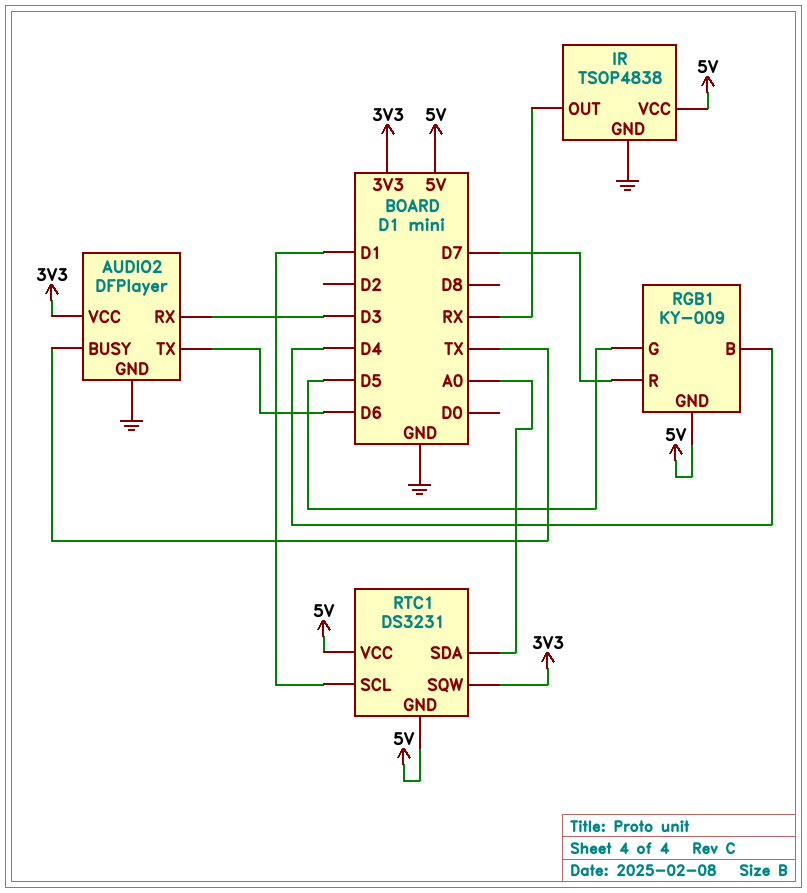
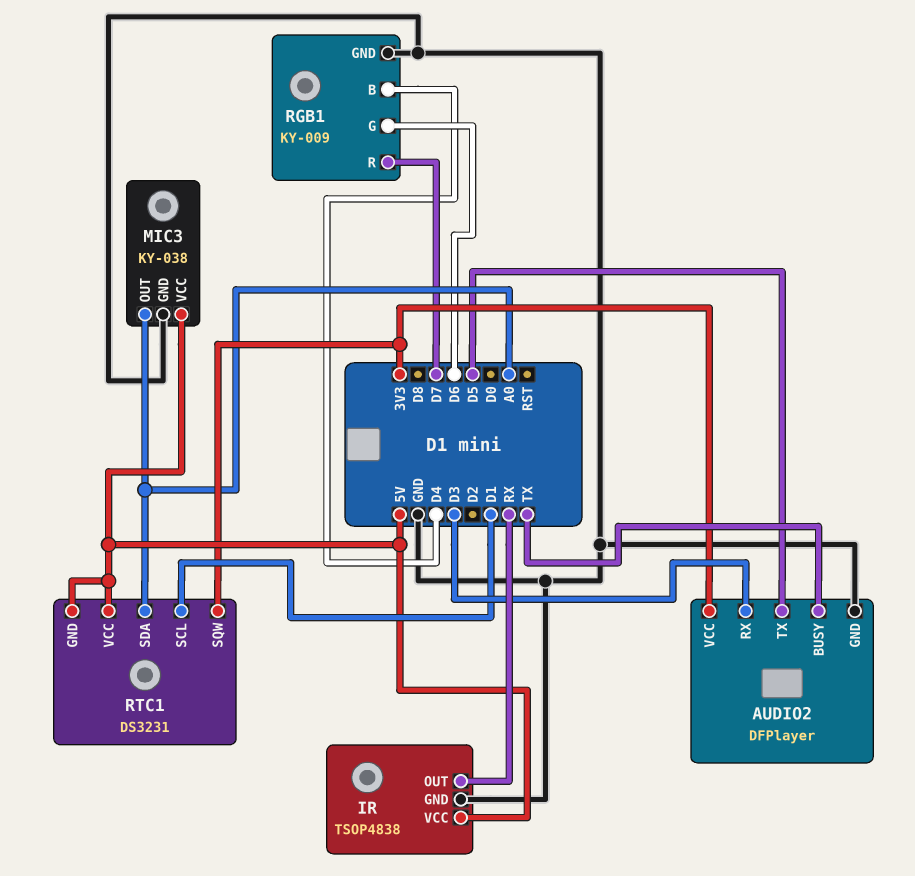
AUDIO2 pin TX: D6 -> D5
MIC3: none -> KY-038
MIC3 pin GND: none -> GND
MIC3 pin OUT: none -> A0
MIC3 pin VCC: none -> 5V
RGB1 pin G: D5 -> D6
RGB1 pin GND: 5V -> GND

